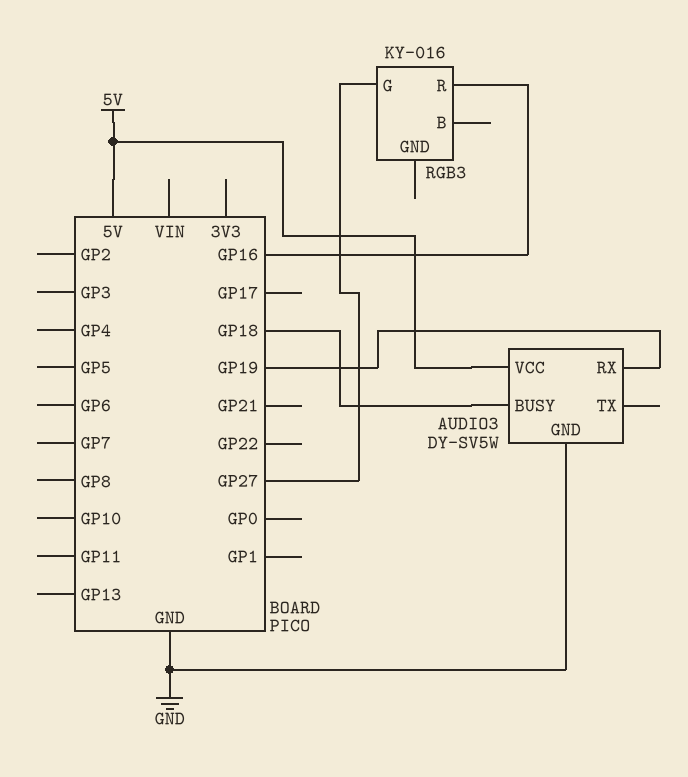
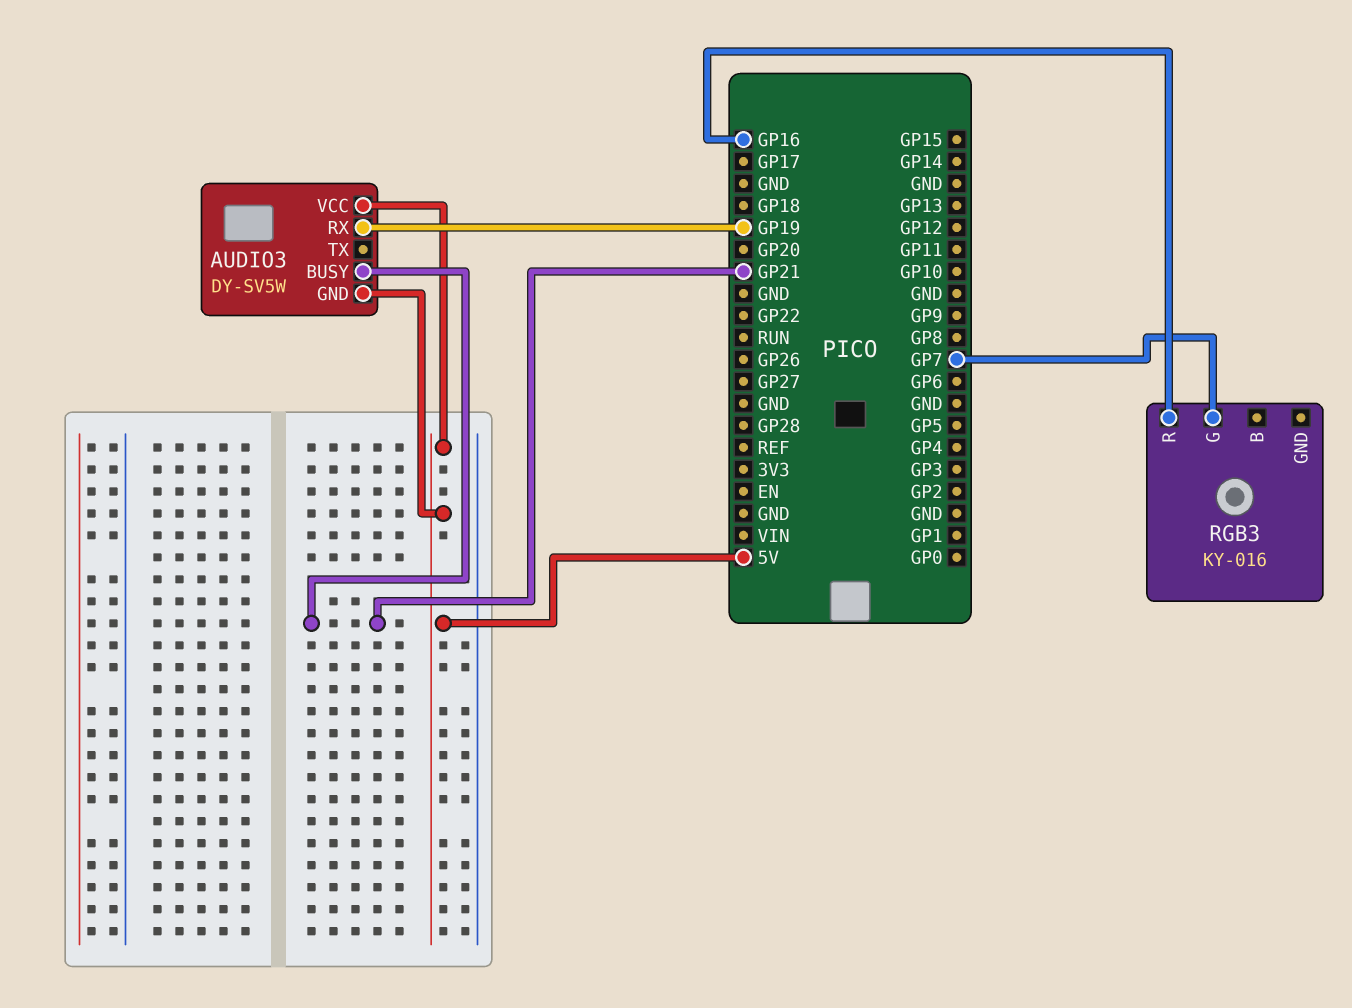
AUDIO3 pin BUSY: GP18 -> GP21
AUDIO3 pin GND: GND -> 5V
RGB3 pin G: GP27 -> GP7

